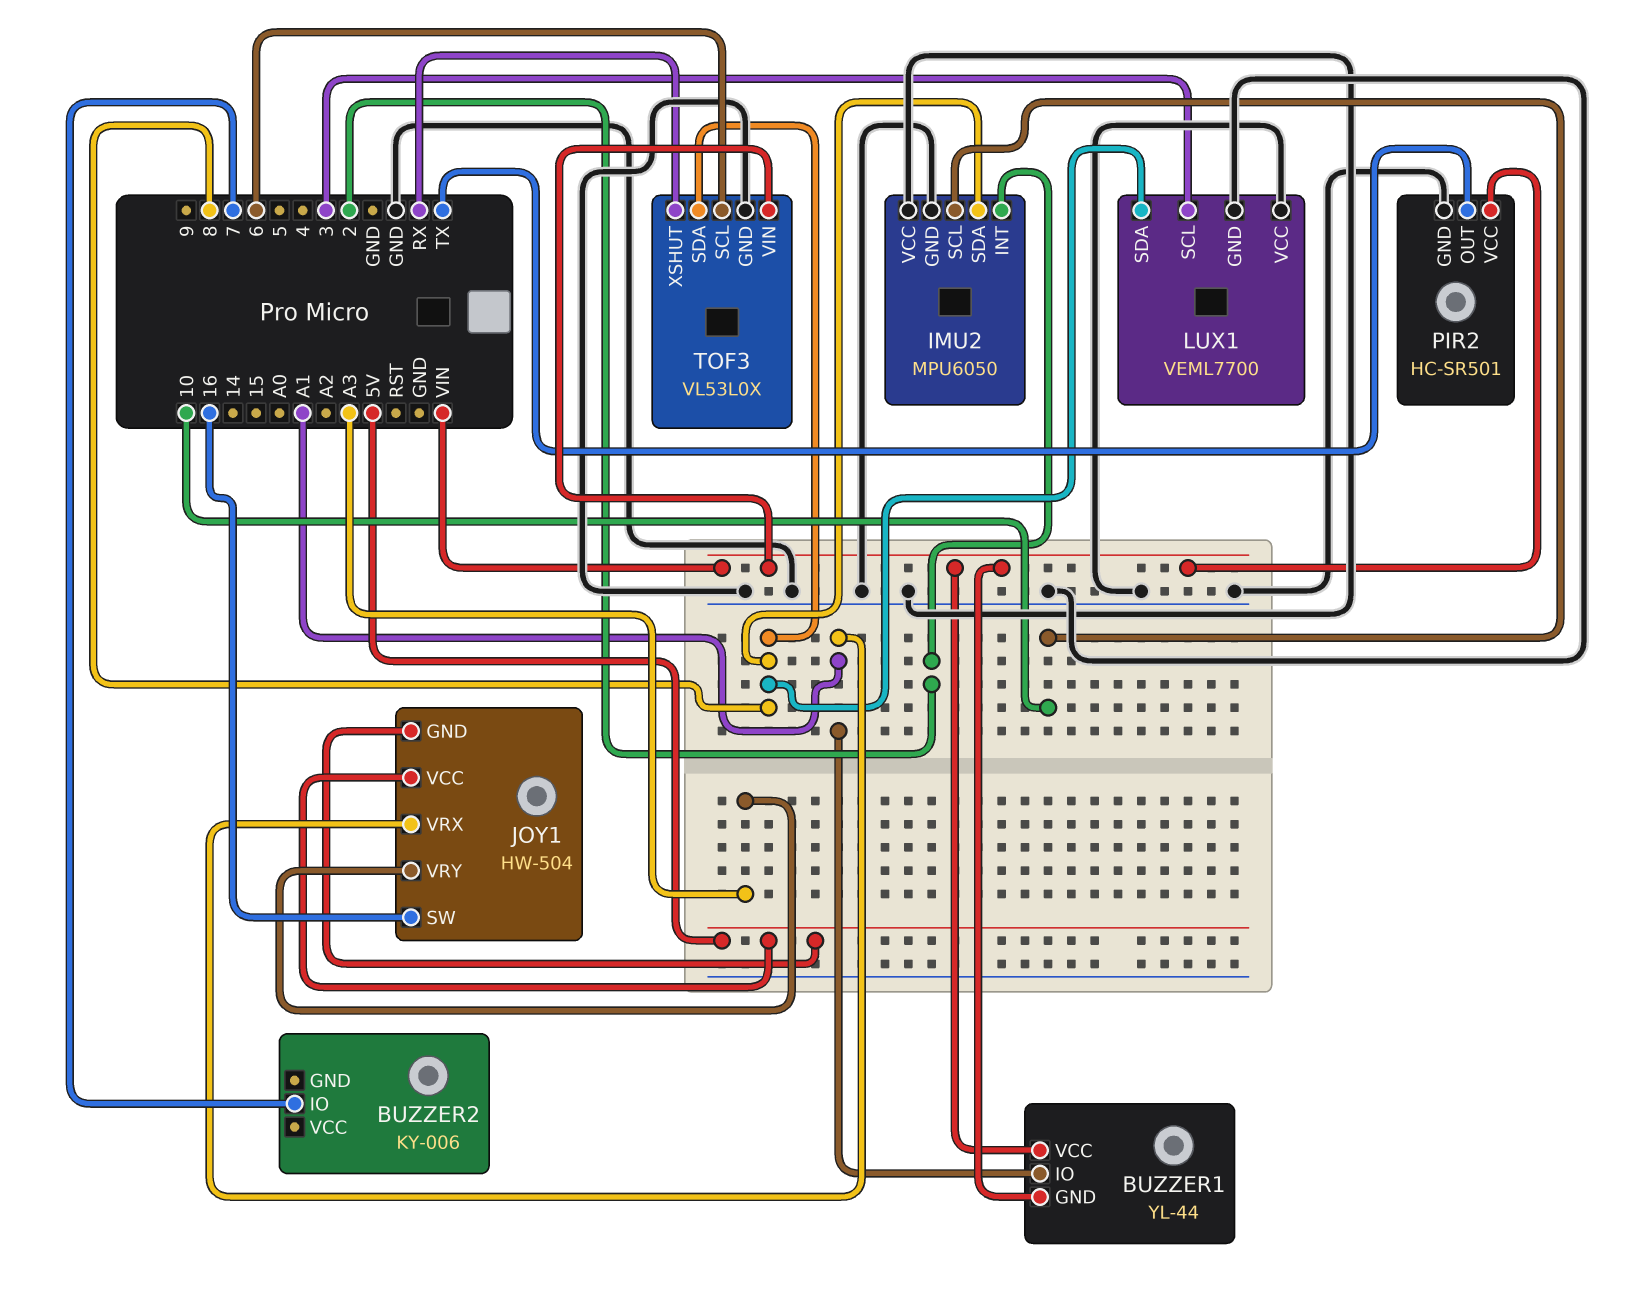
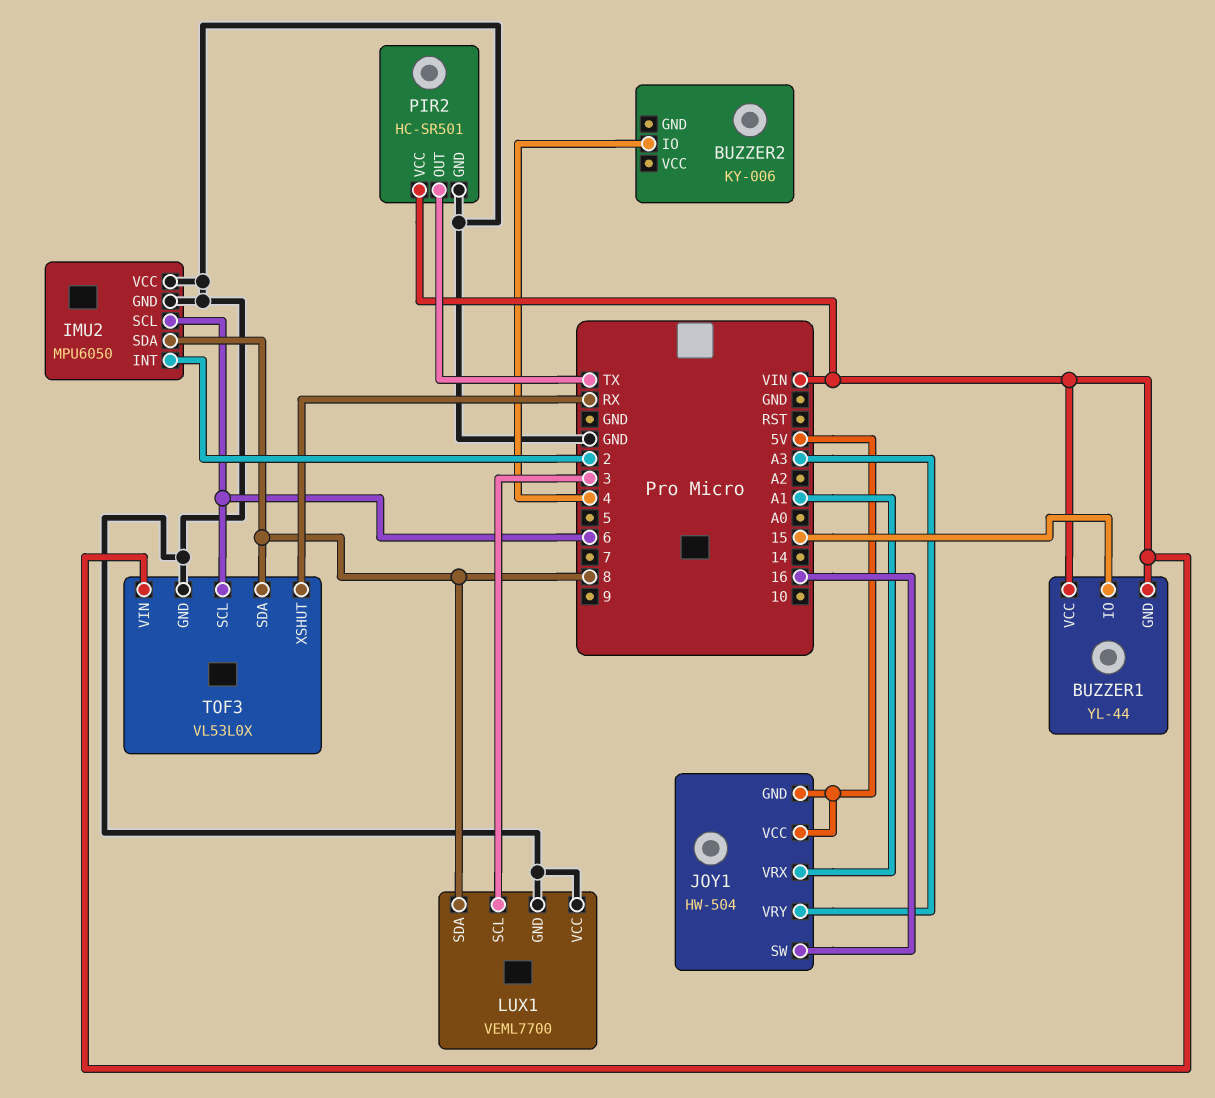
BUZZER1 pin IO: A1 -> 15
BUZZER2 pin IO: 7 -> 4
IMU2 pin SCL: 10 -> 6

